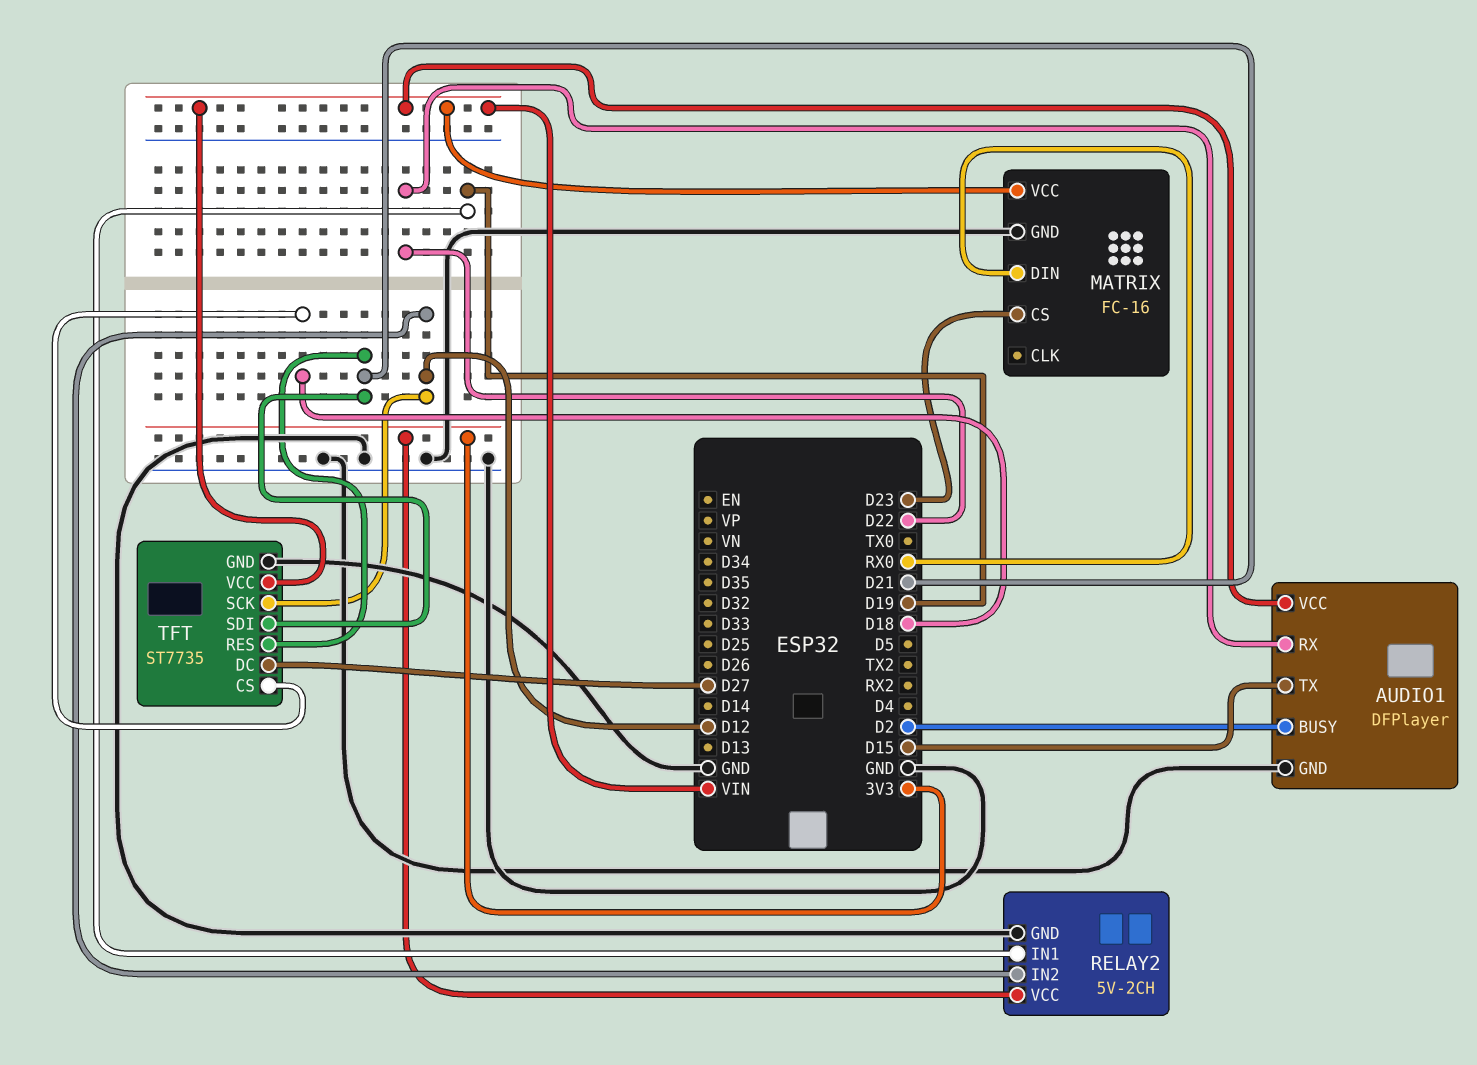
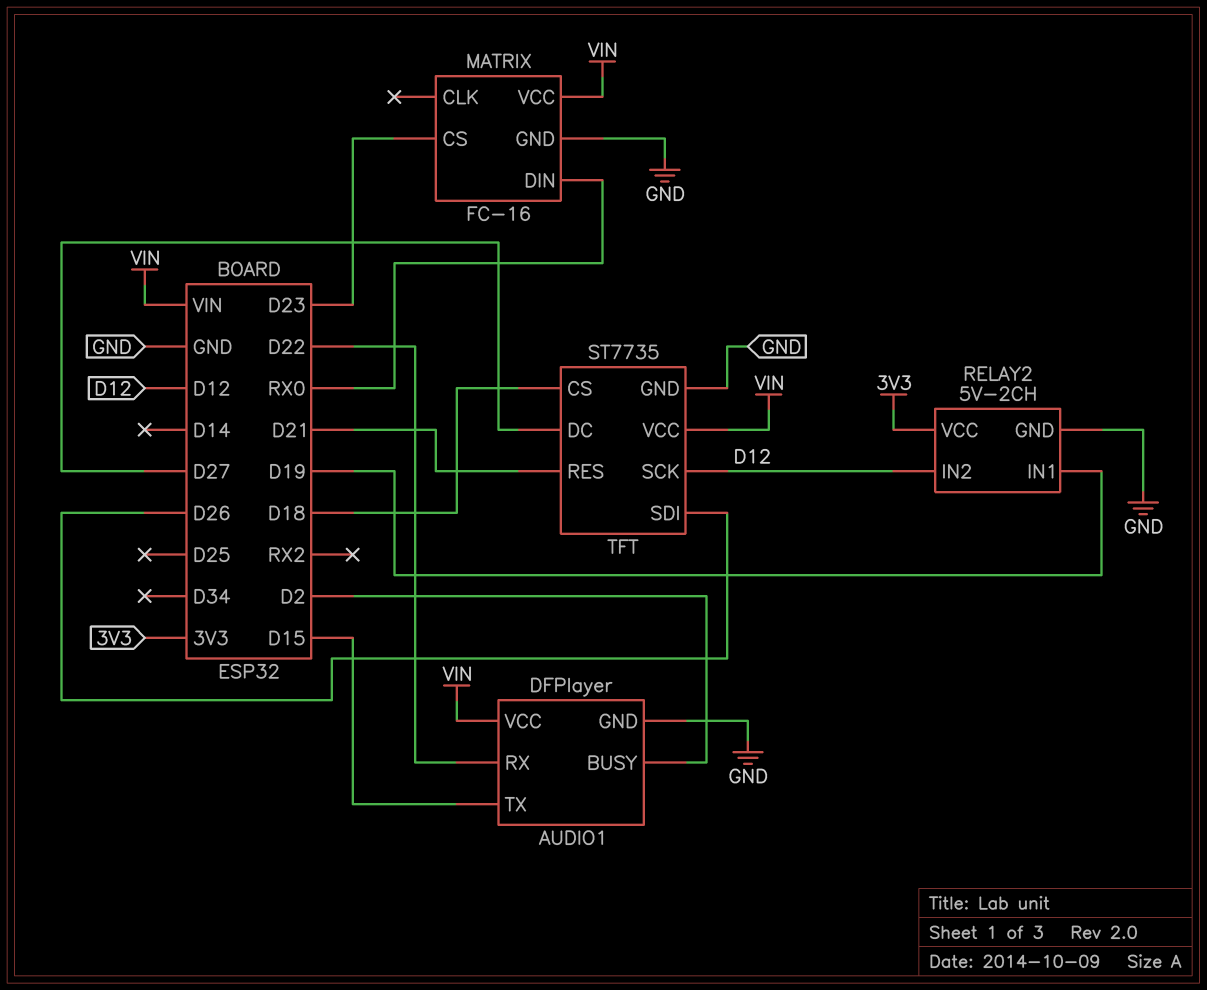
TFT pin SDI: D21 -> D26

